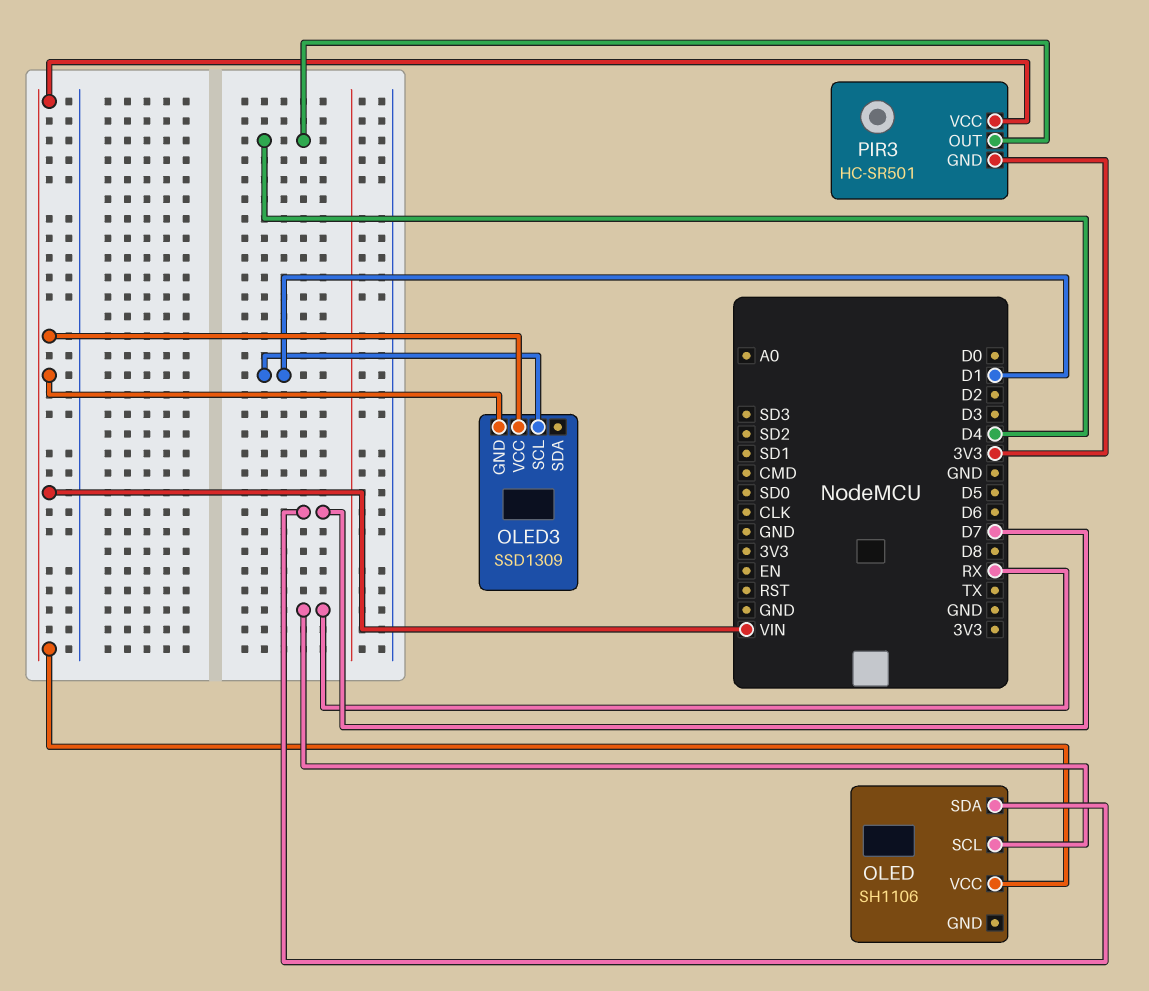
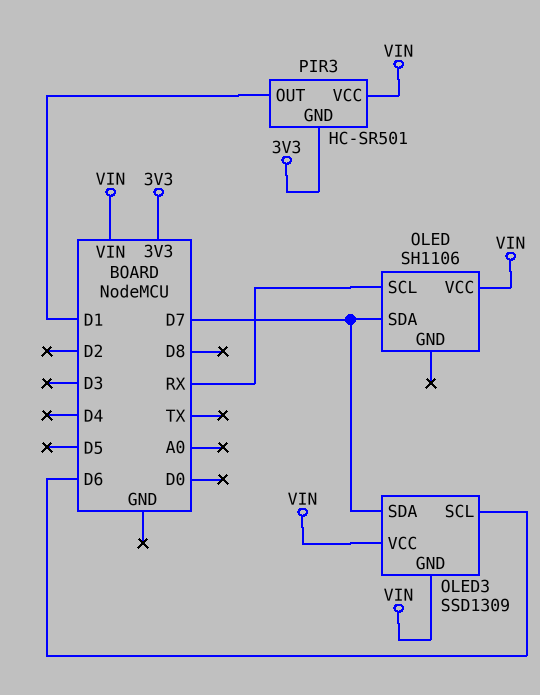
OLED3 pin SCL: D1 -> D6
OLED3 pin SDA: none -> D7
PIR3 pin OUT: D4 -> D1

